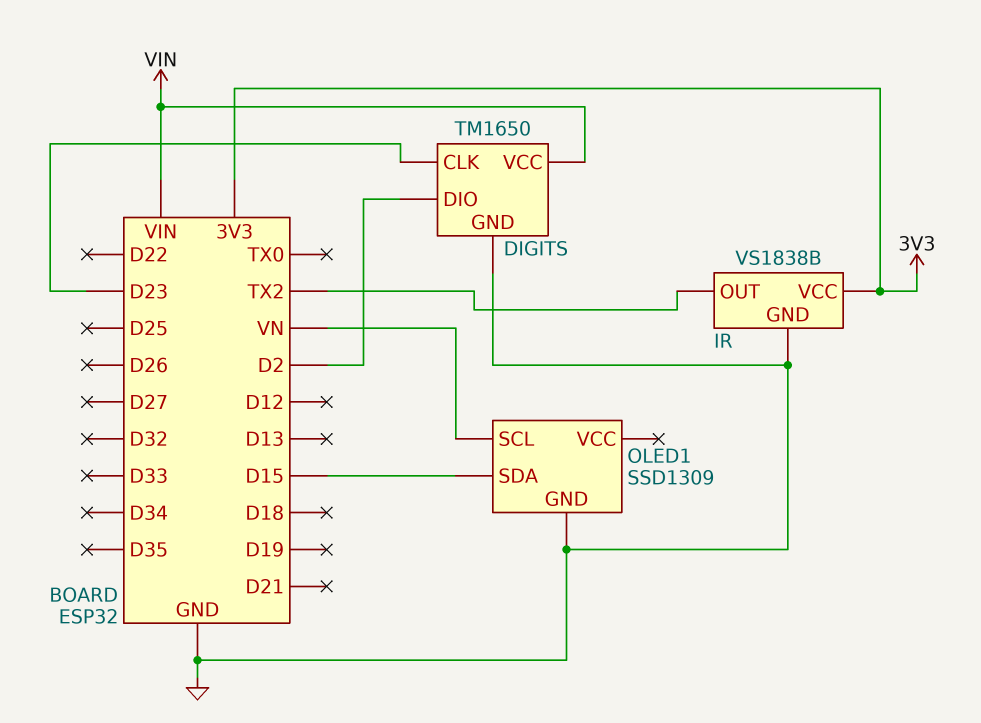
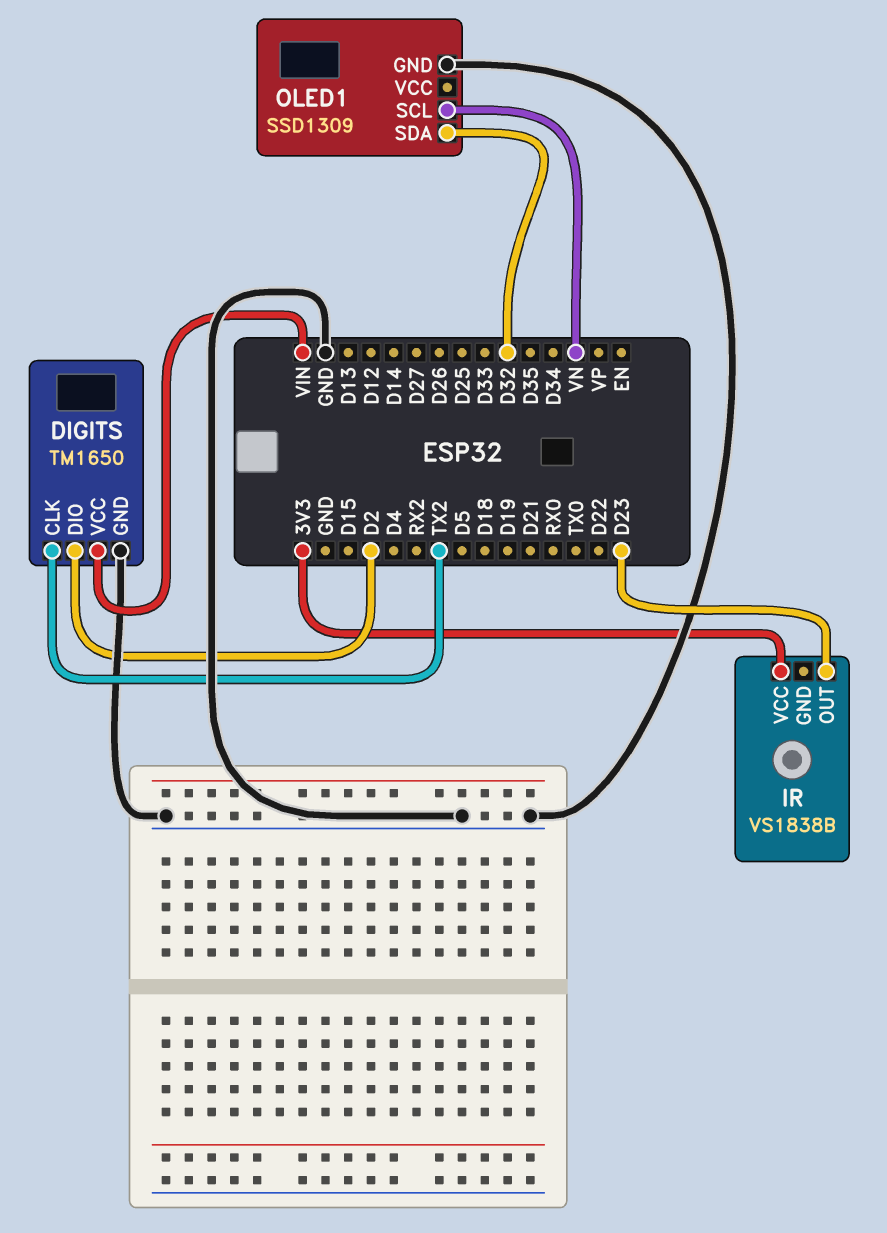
DIGITS pin CLK: D23 -> TX2
IR pin GND: GND -> none
IR pin OUT: TX2 -> D23
OLED1 pin SDA: D15 -> D32

